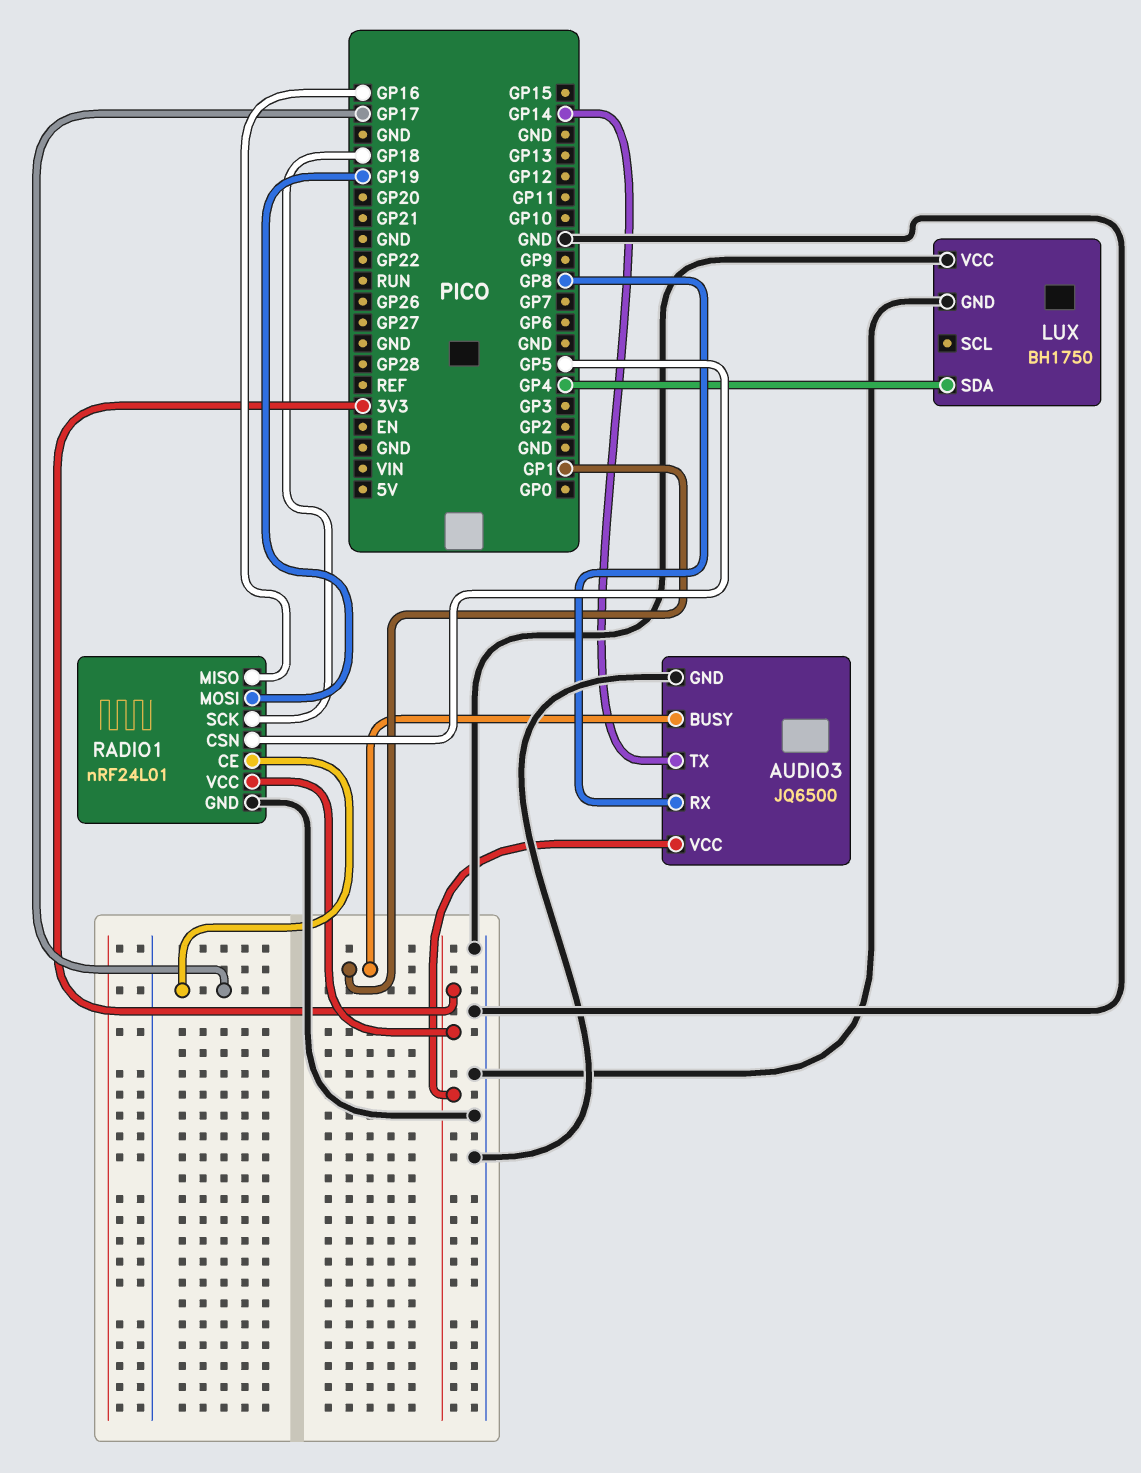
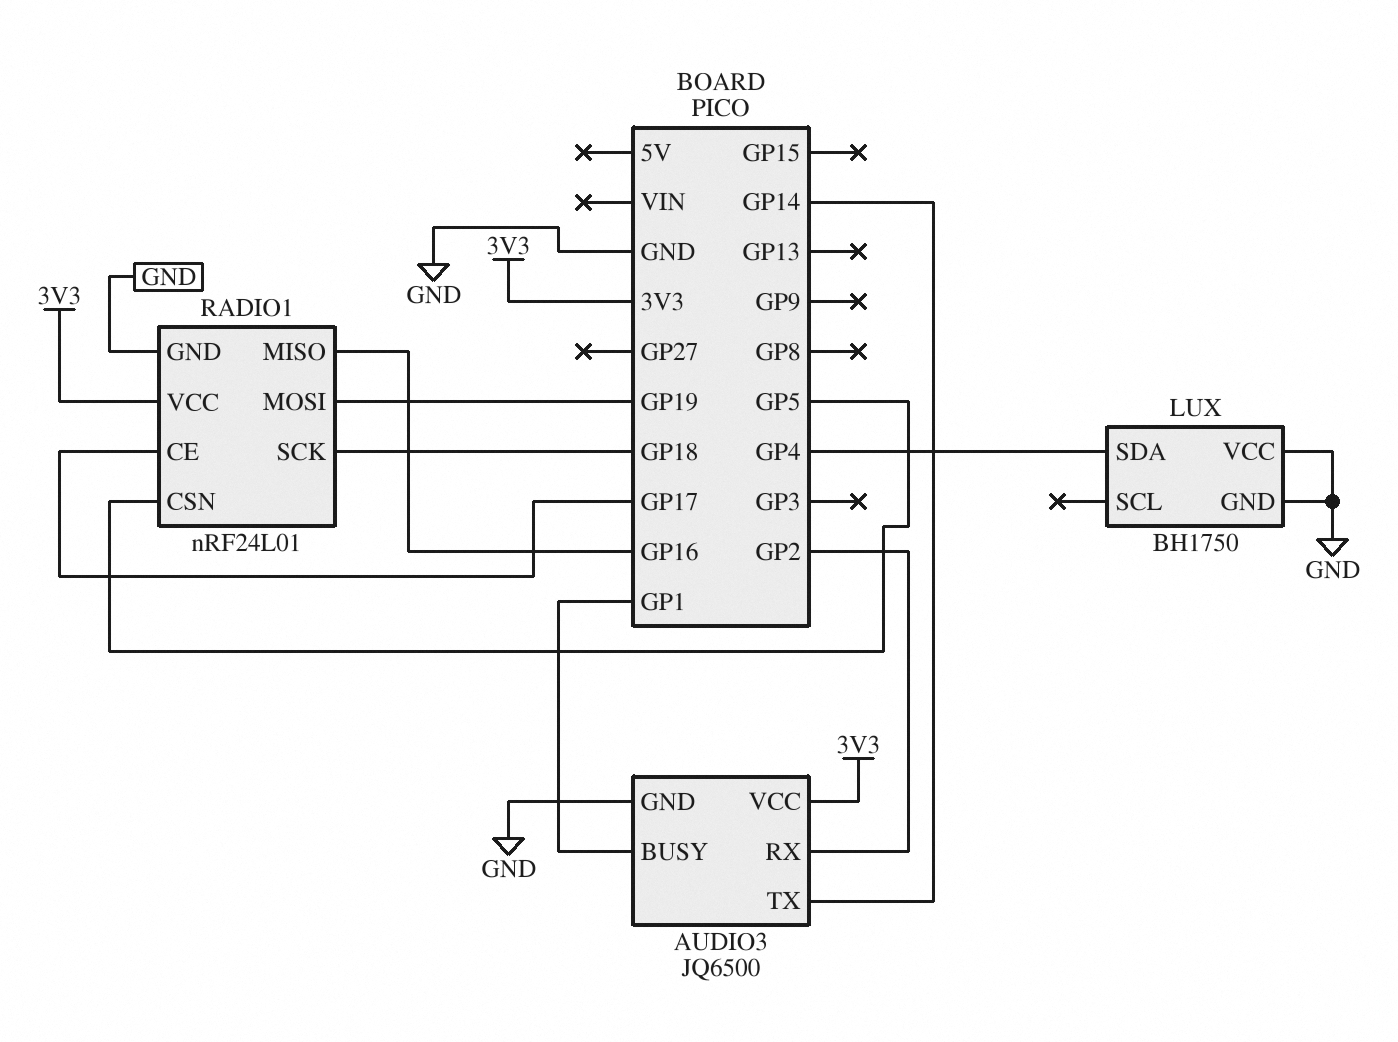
AUDIO3 pin RX: GP8 -> GP2

